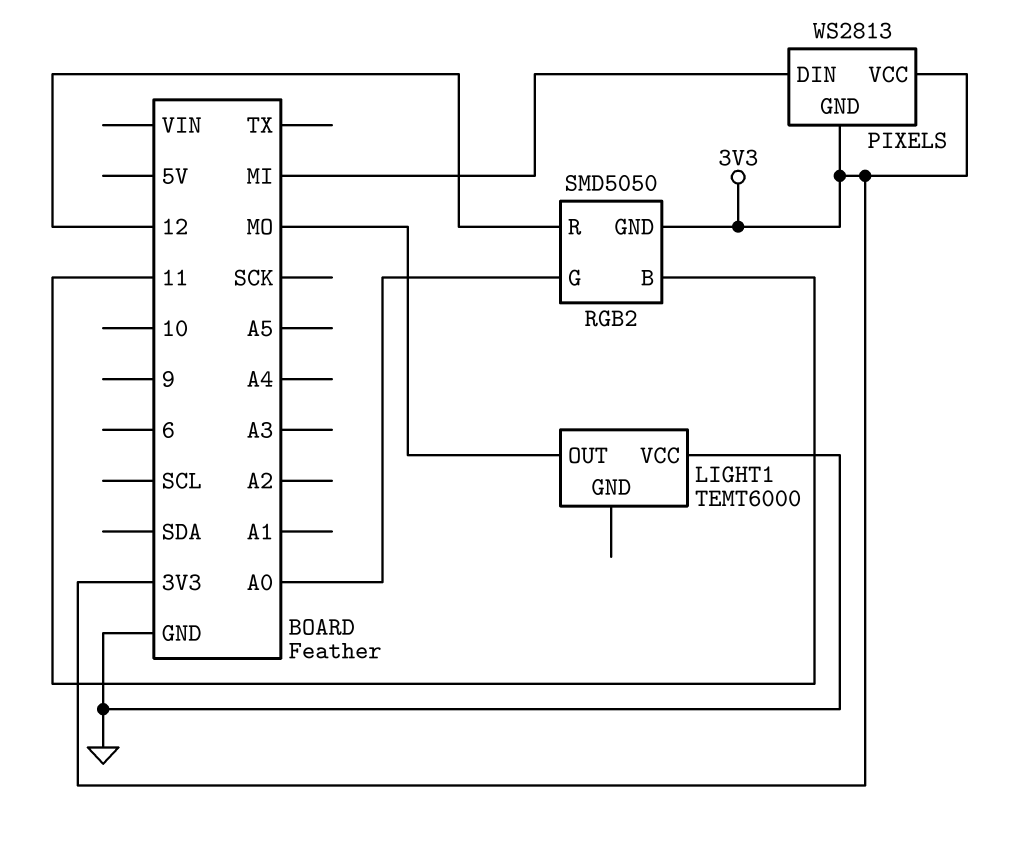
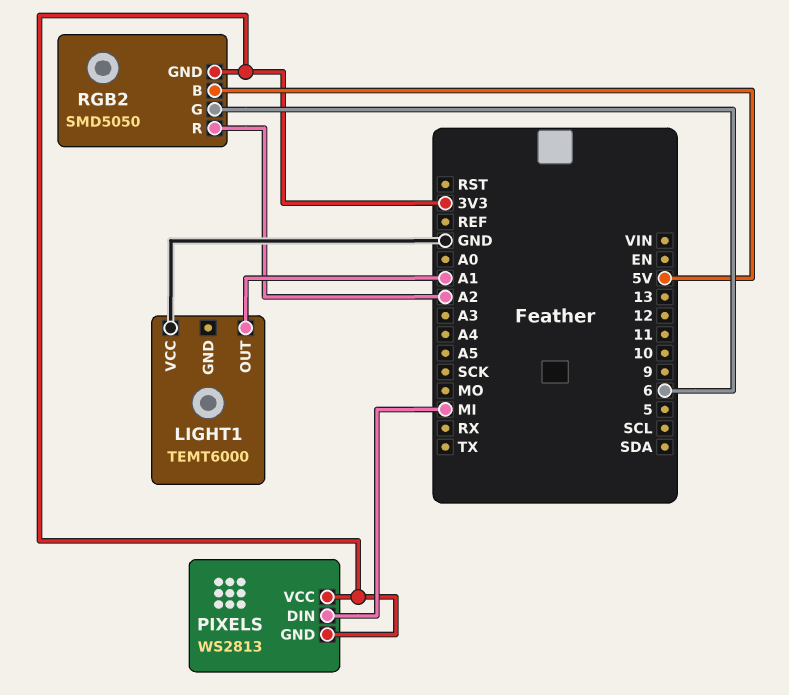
LIGHT1 pin OUT: MO -> A1
RGB2 pin B: 11 -> 5V
RGB2 pin G: A0 -> 6
RGB2 pin R: 12 -> A2

